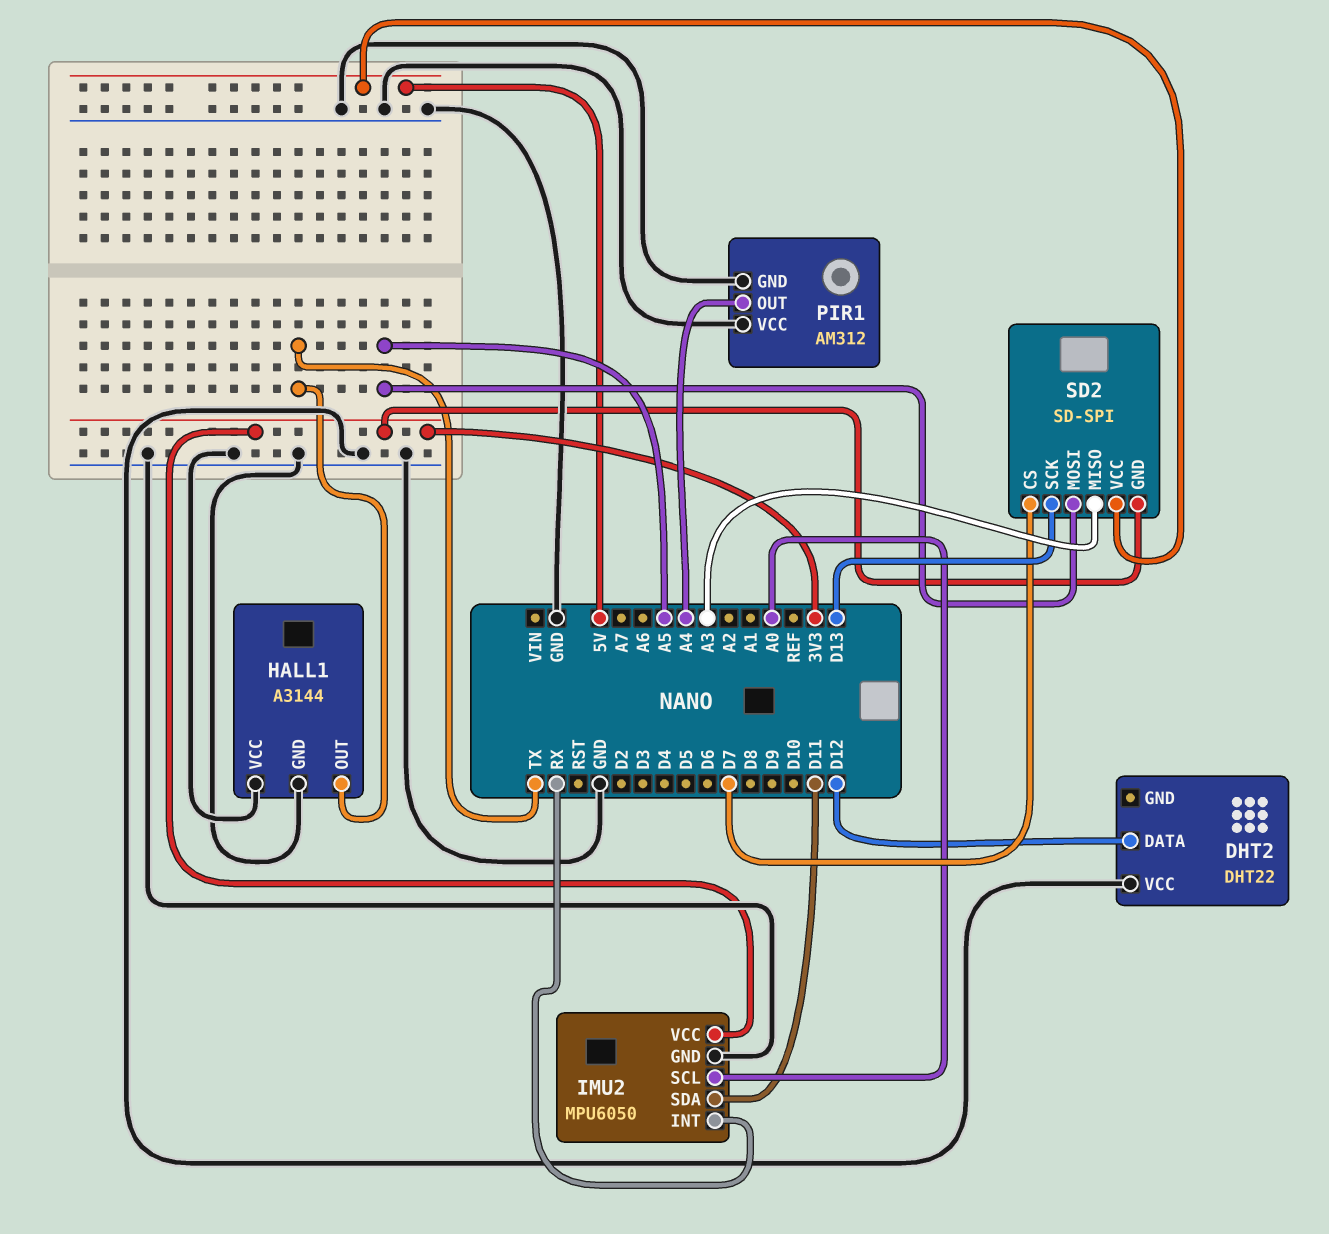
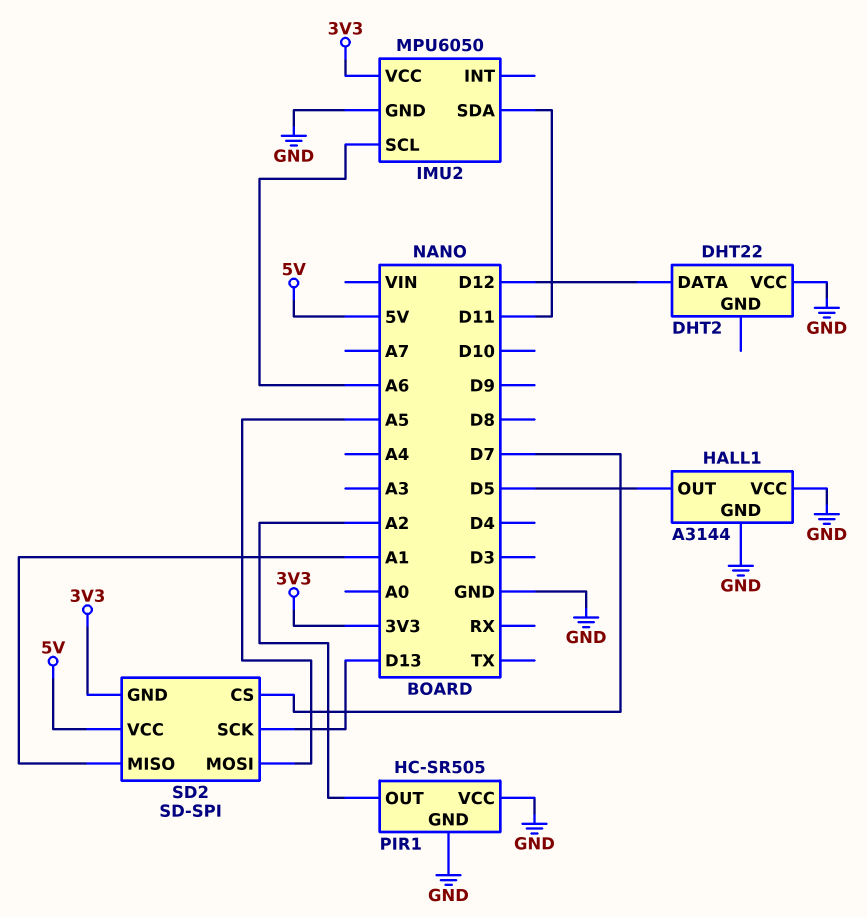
HALL1 pin OUT: TX -> D5
IMU2 pin INT: RX -> none
IMU2 pin SCL: A0 -> A6
PIR1: AM312 -> HC-SR505
PIR1 pin OUT: A4 -> A2
SD2 pin MISO: A3 -> A1

